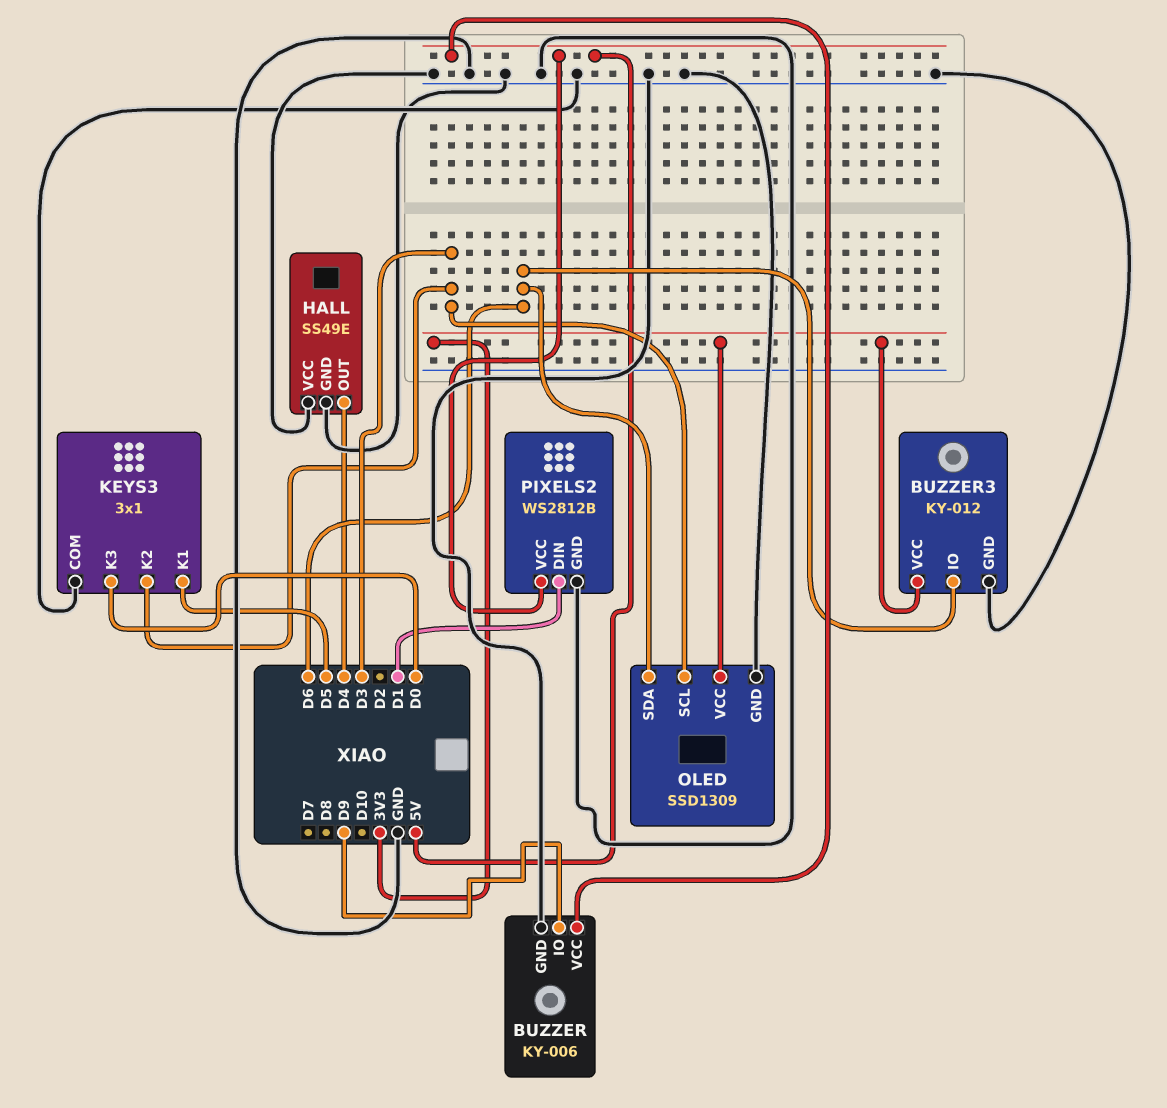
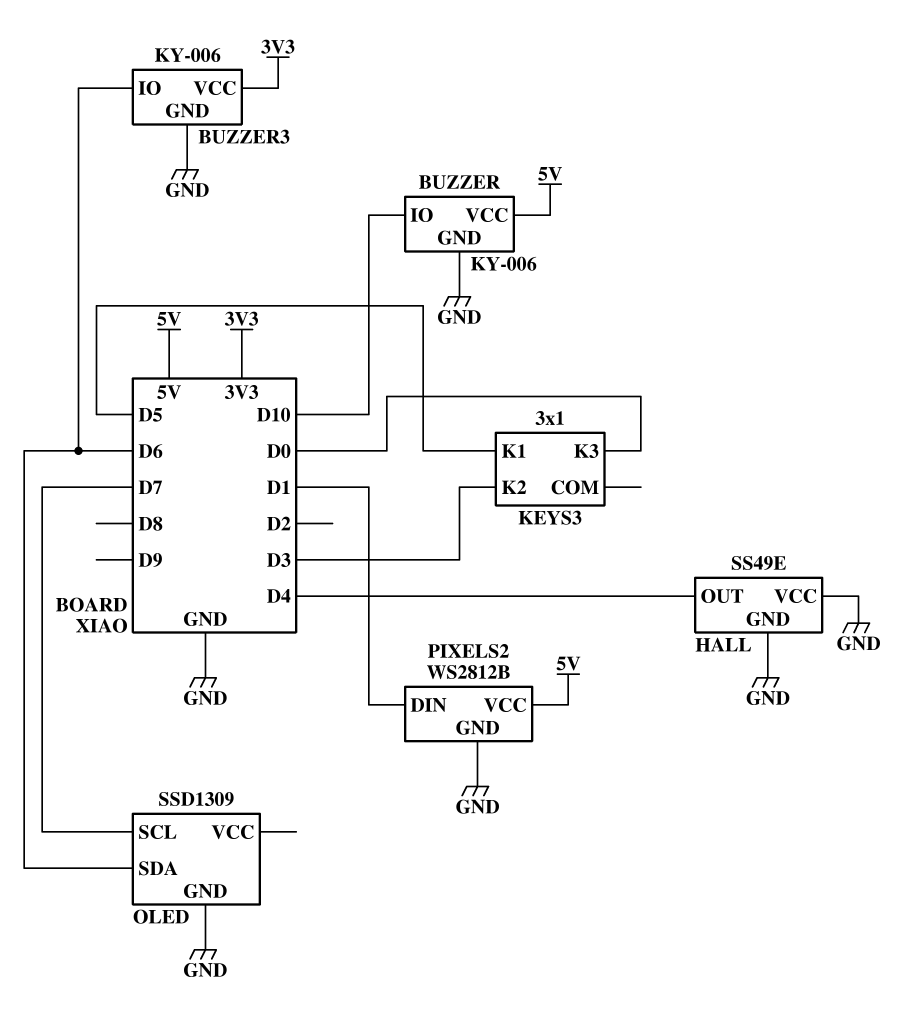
BUZZER pin IO: D9 -> D10
BUZZER3: KY-012 -> KY-006
KEYS3 pin COM: GND -> none
OLED pin SCL: D3 -> D7
OLED pin VCC: 3V3 -> none

